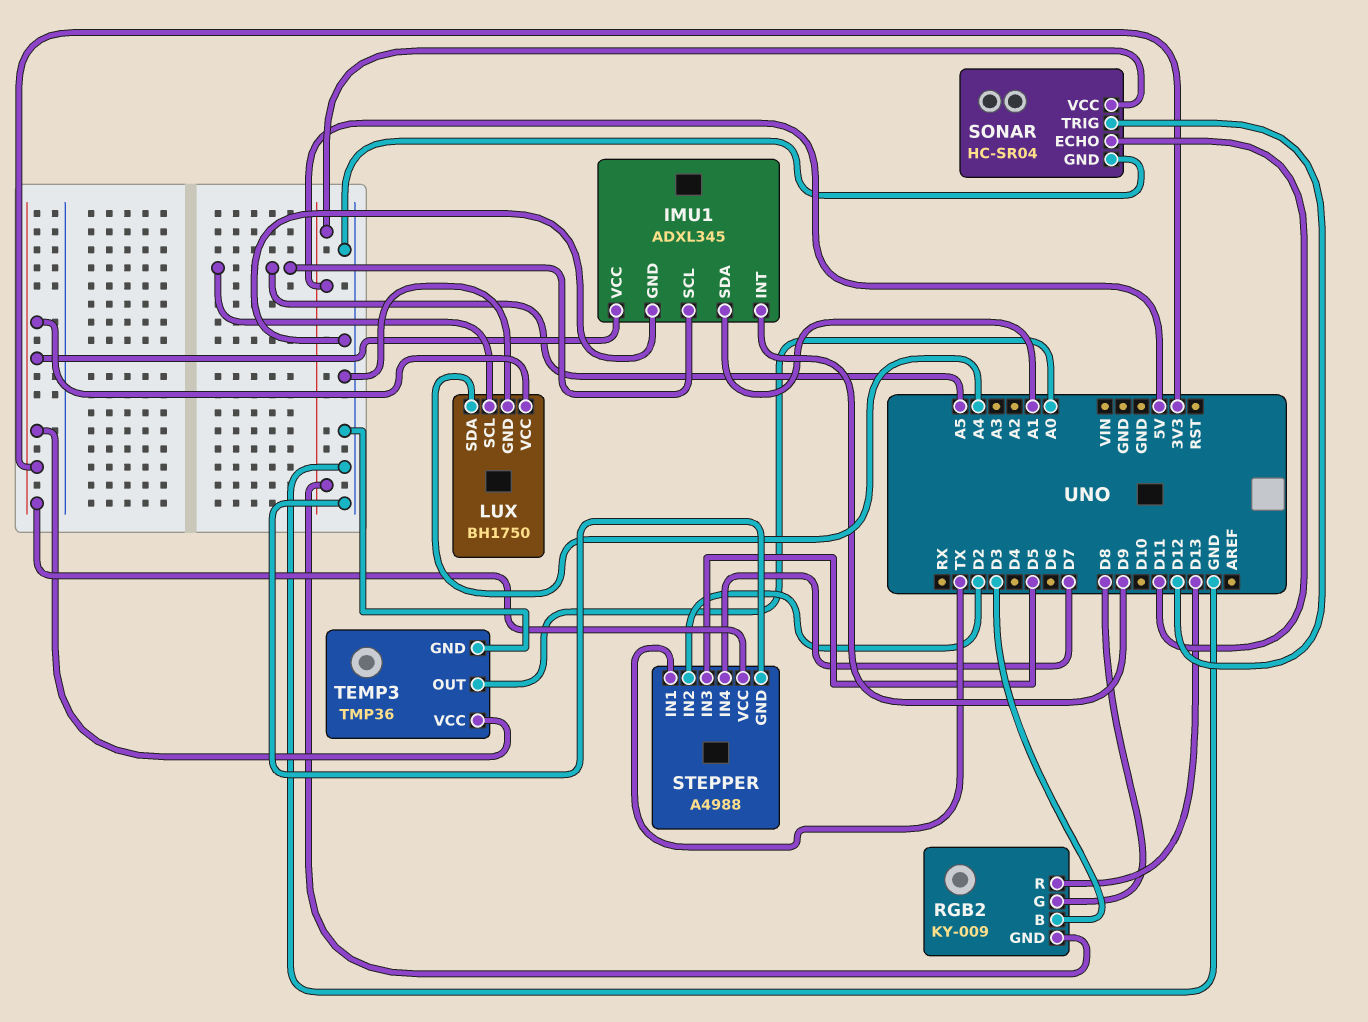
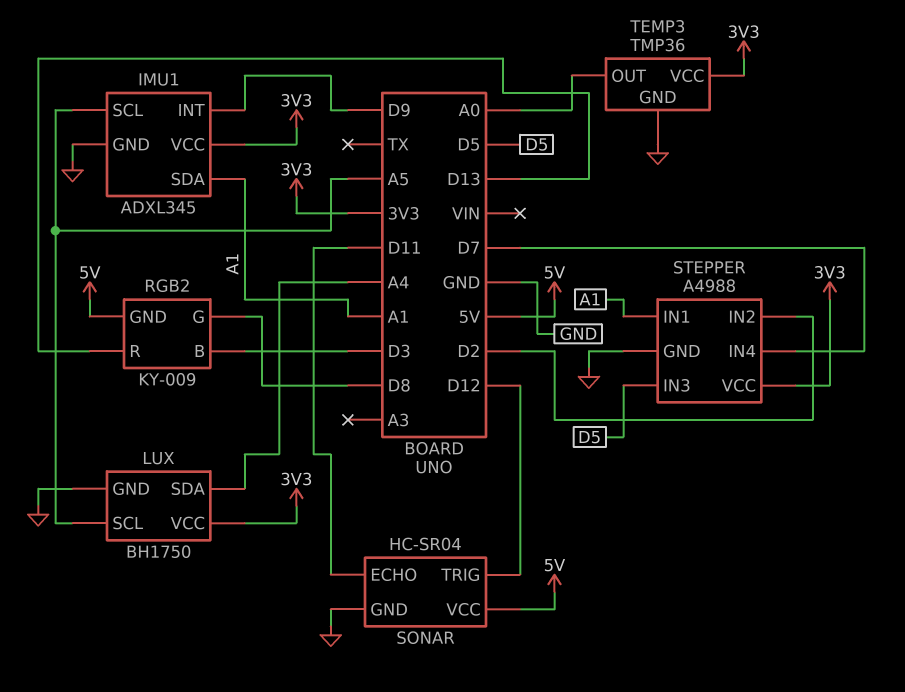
STEPPER pin IN1: TX -> A1

